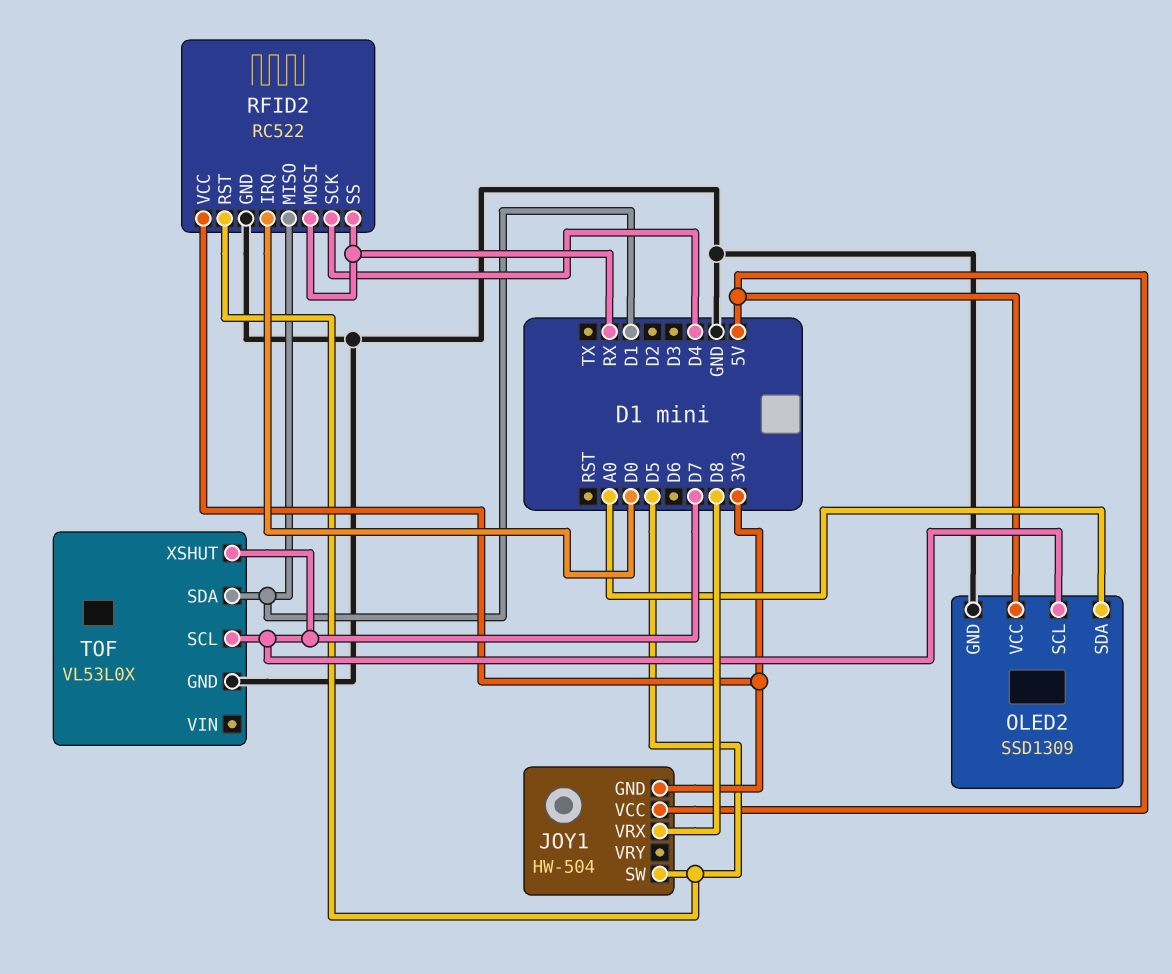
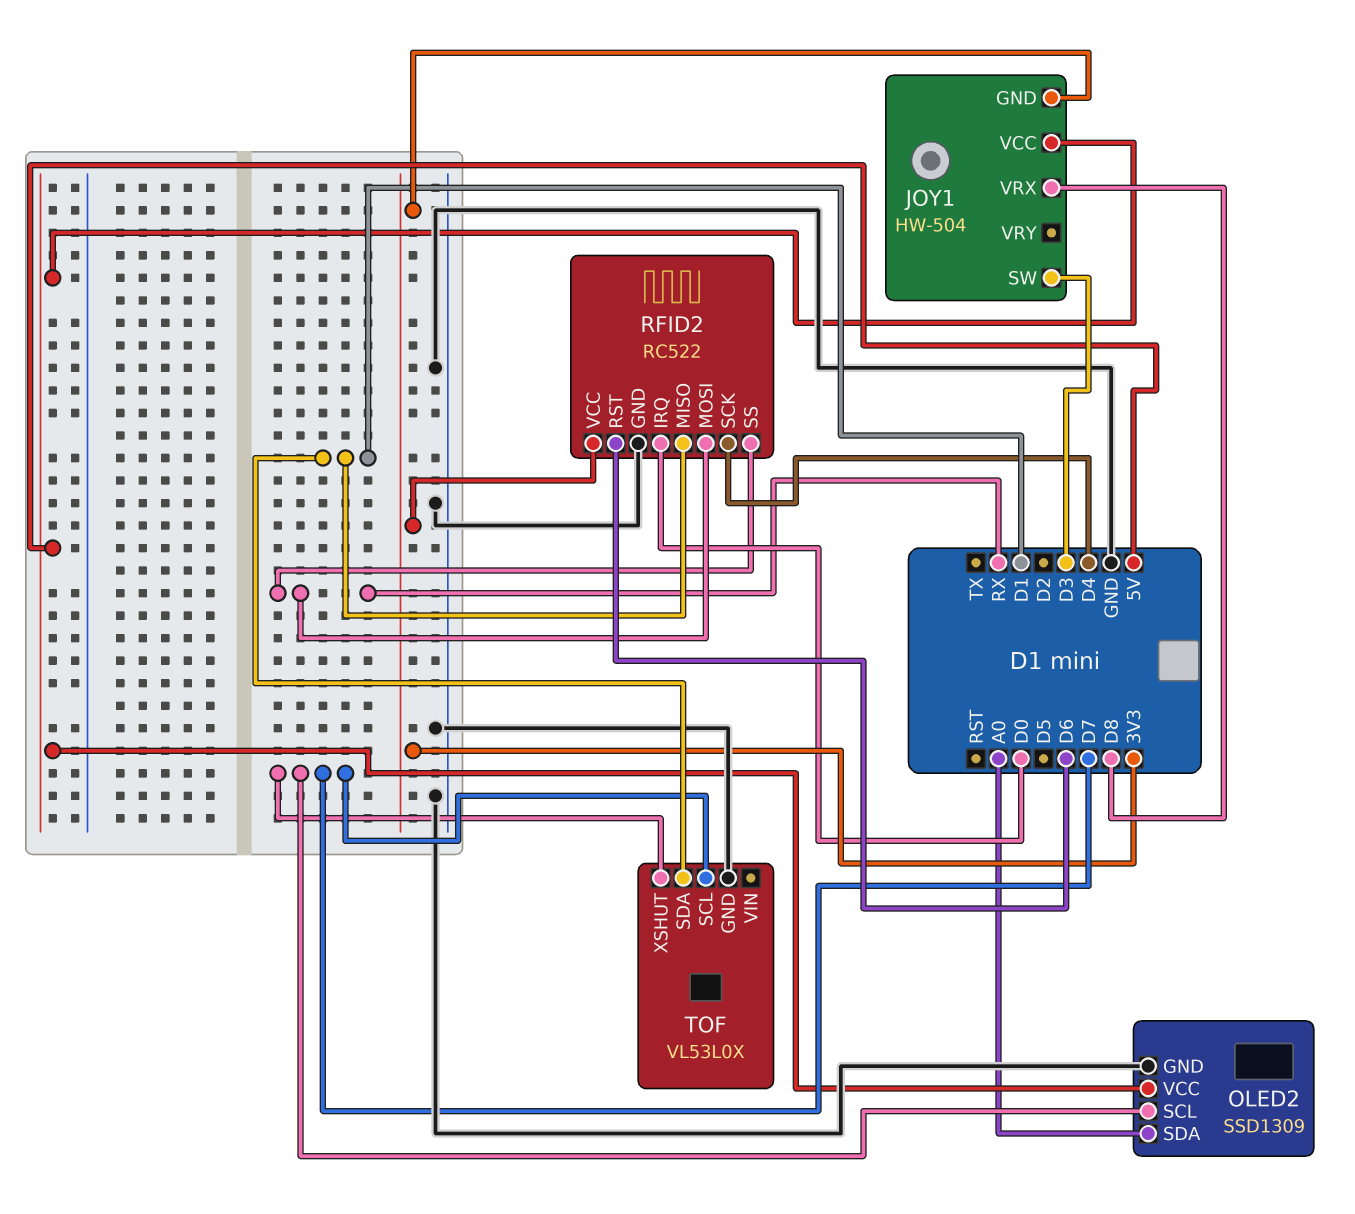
JOY1 pin SW: D5 -> D3
RFID2 pin RST: D5 -> D6

